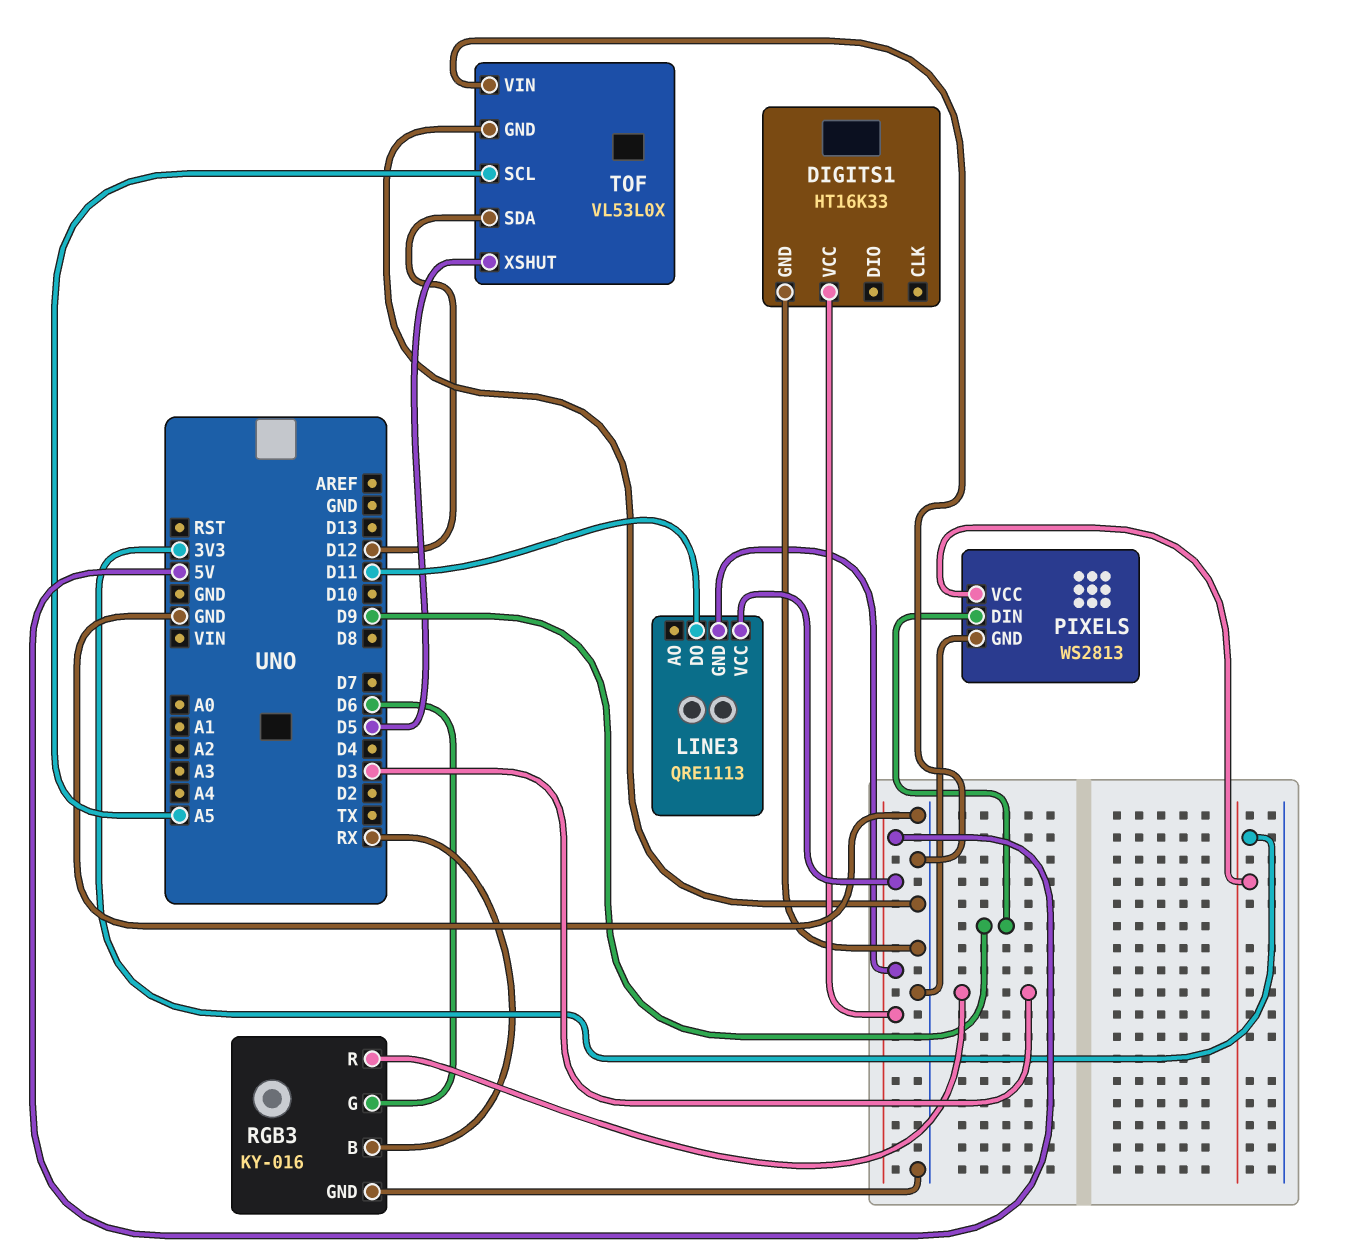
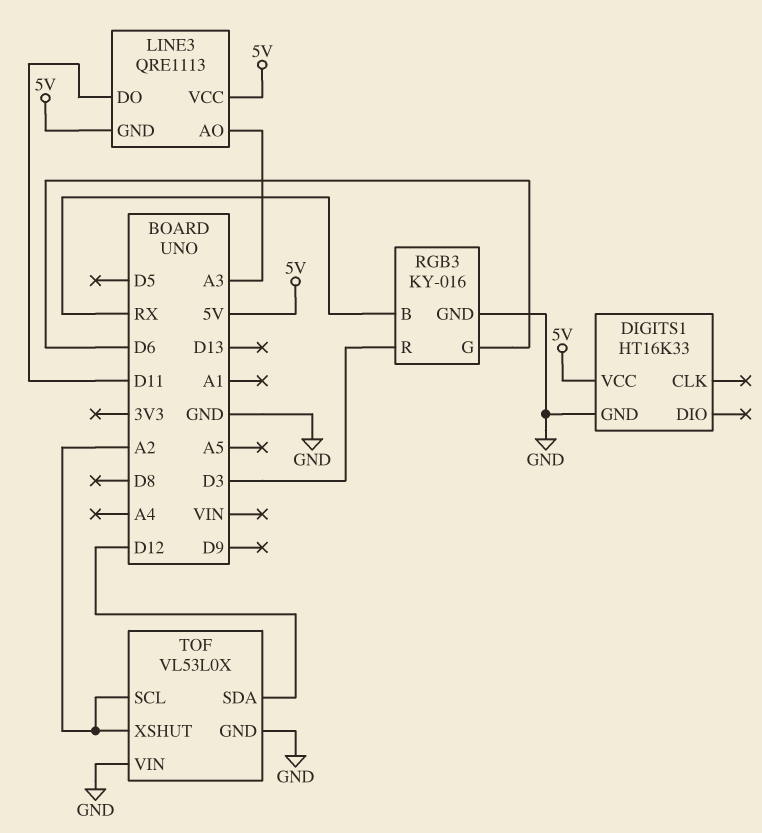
LINE3 pin AO: none -> A3
PIXELS: WS2813 -> none
PIXELS pin DIN: D9 -> none
PIXELS pin GND: GND -> none
PIXELS pin VCC: 3V3 -> none
TOF pin SCL: A5 -> A2
TOF pin XSHUT: D5 -> A2

